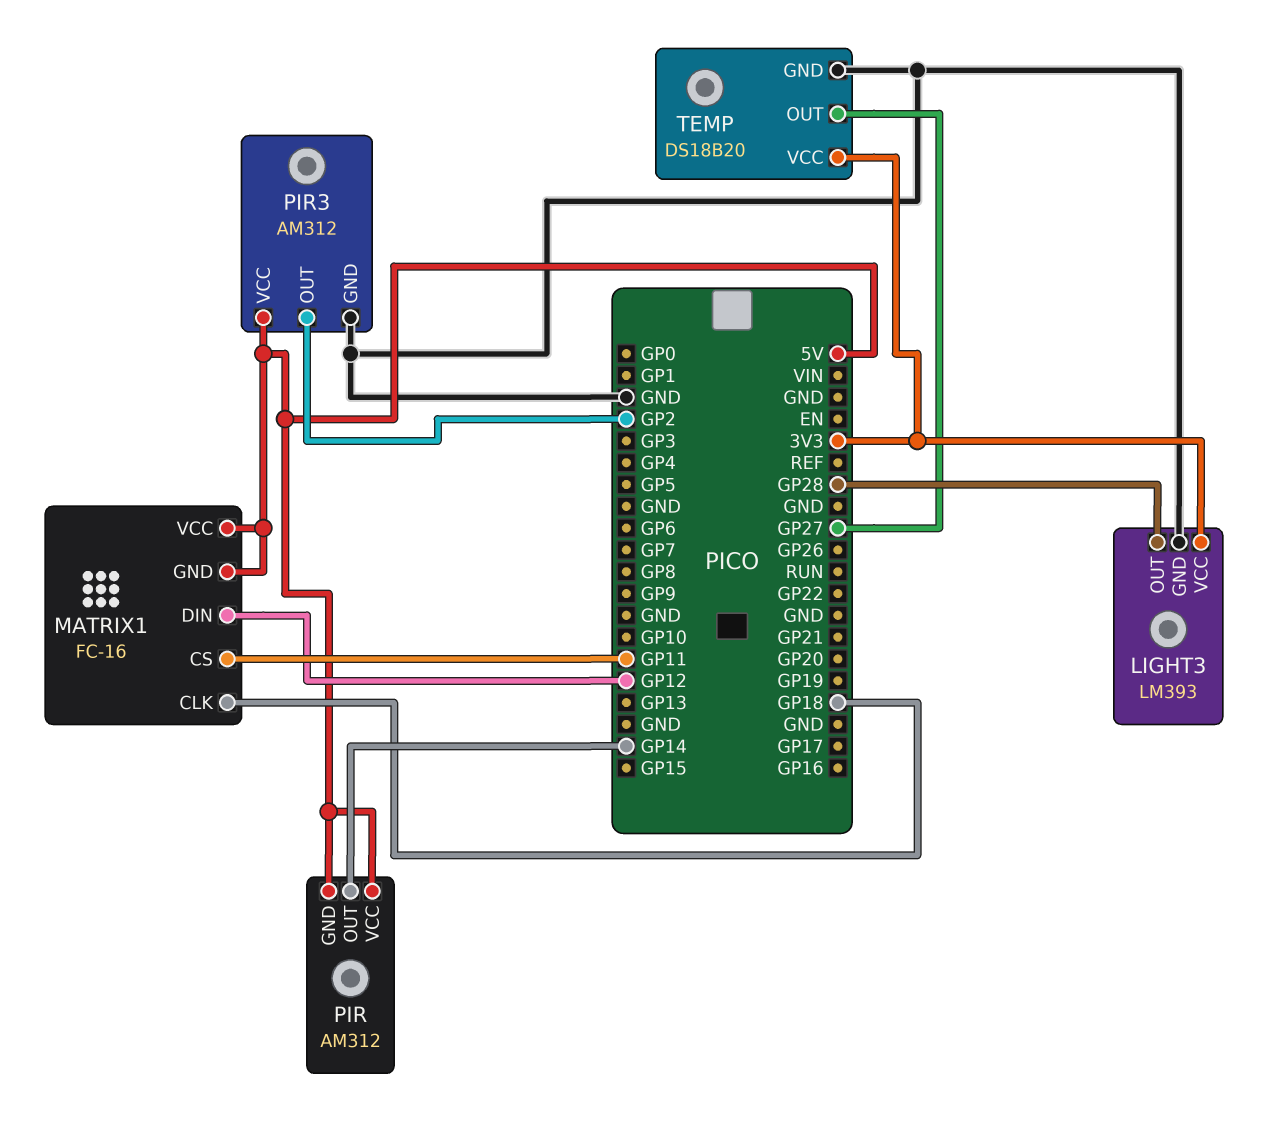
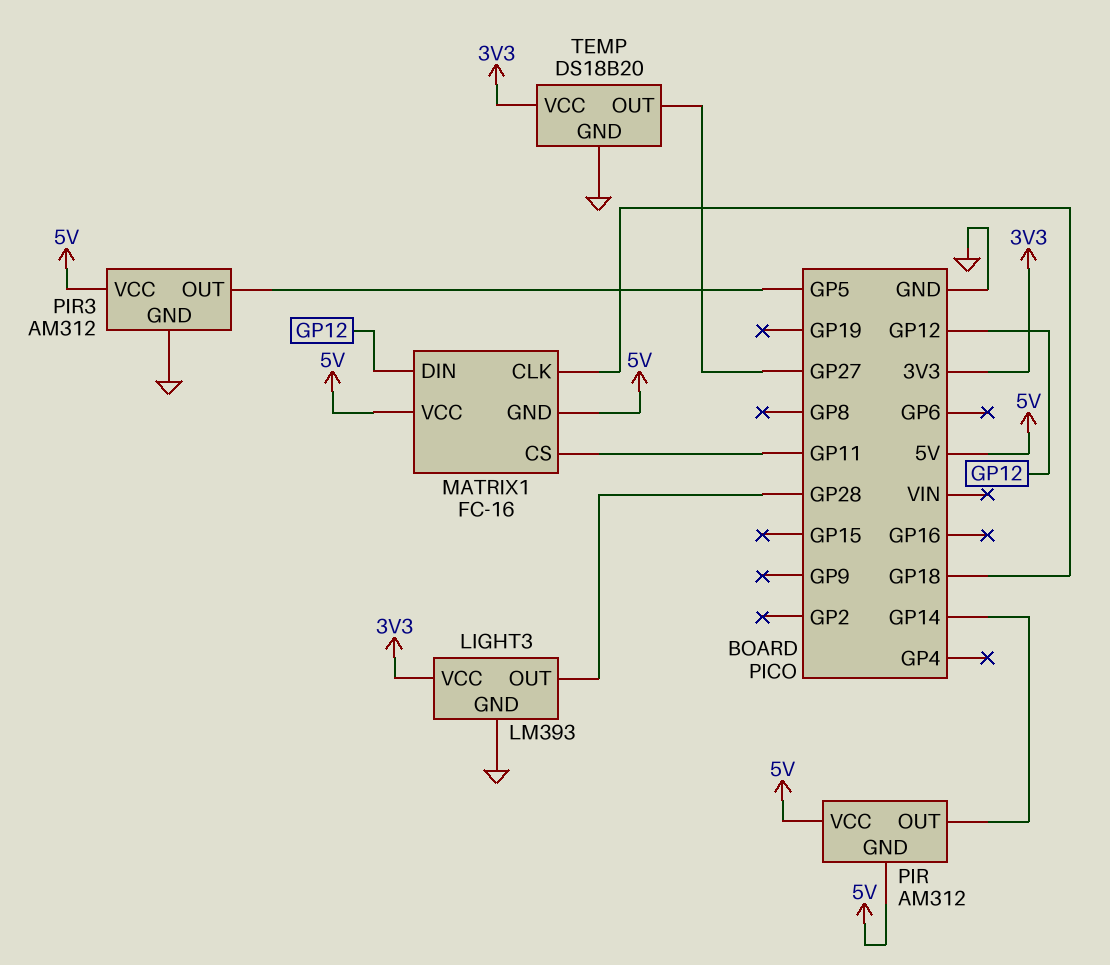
PIR3 pin OUT: GP2 -> GP5

